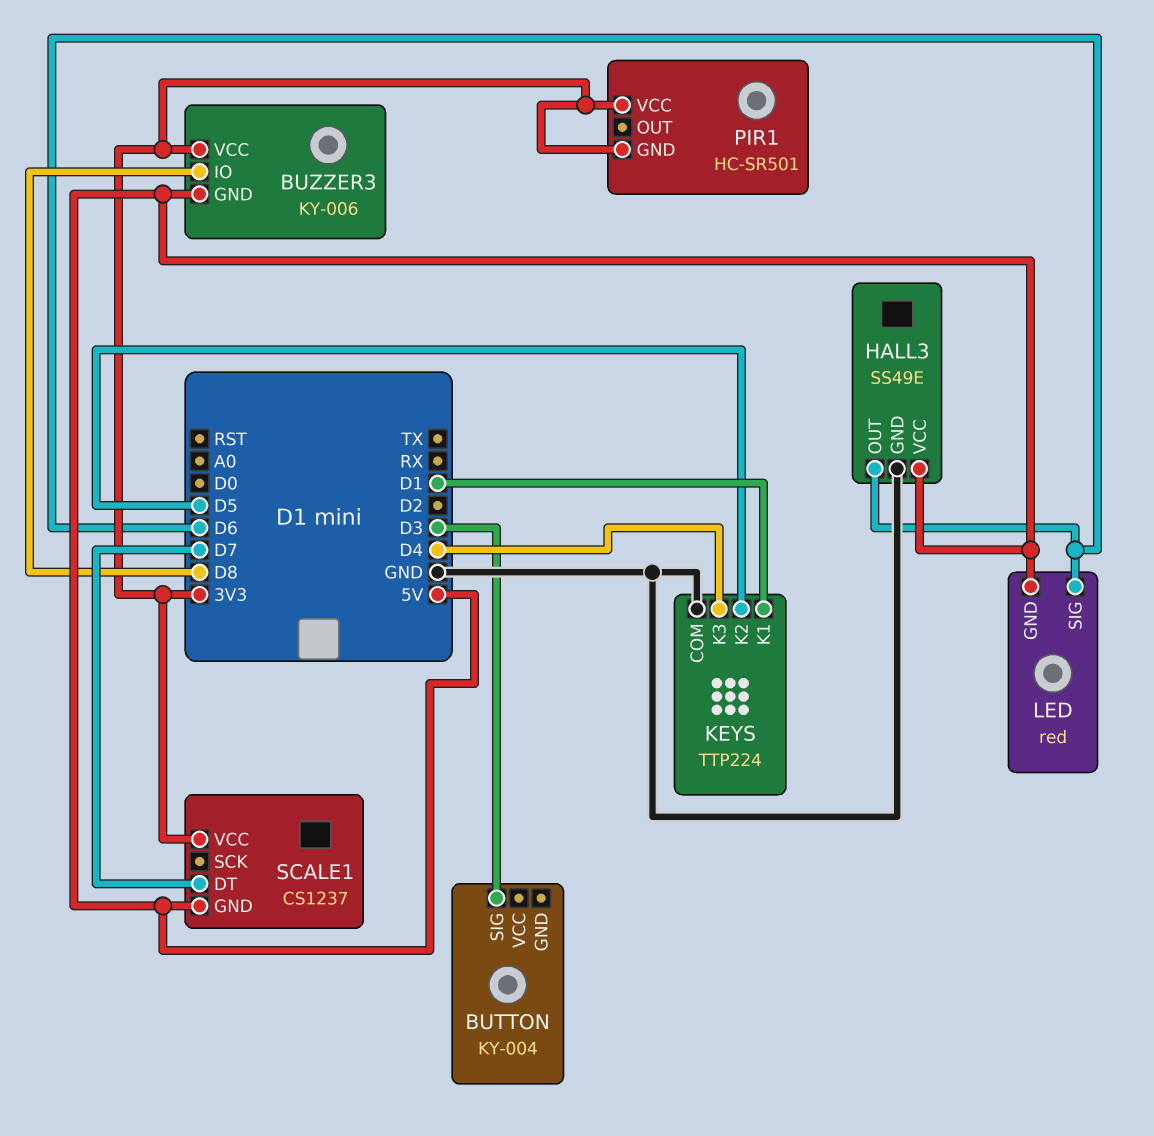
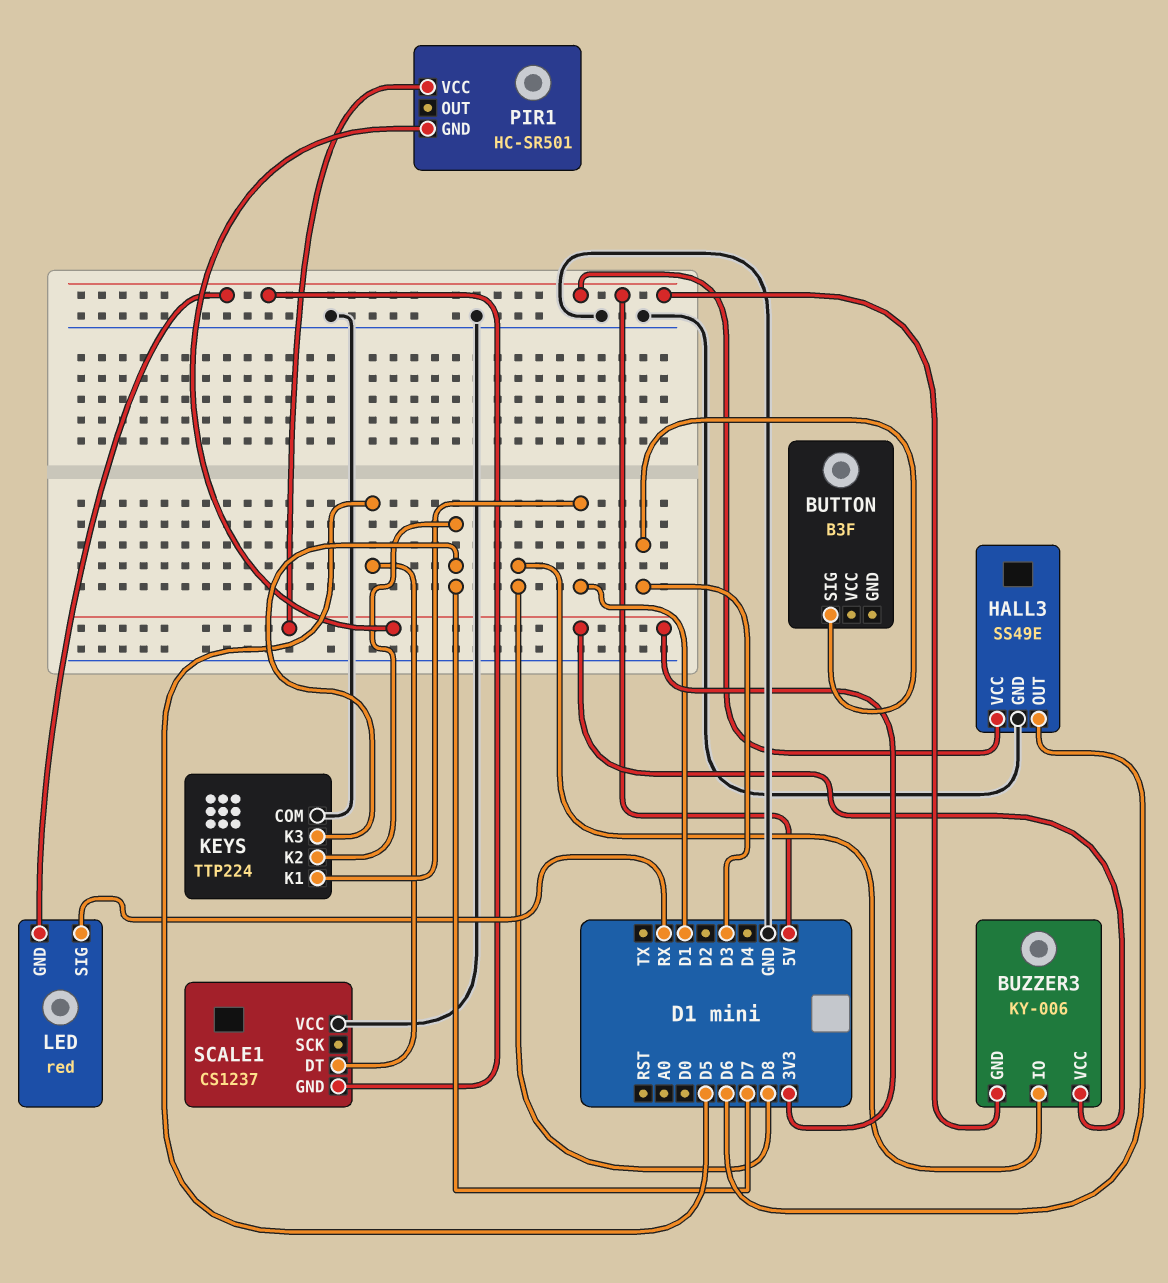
BUTTON: KY-004 -> B3F
KEYS pin K2: D5 -> D7
KEYS pin K3: D4 -> D7
LED pin SIG: D6 -> RX
SCALE1 pin DT: D7 -> D5
SCALE1 pin VCC: 3V3 -> GND

